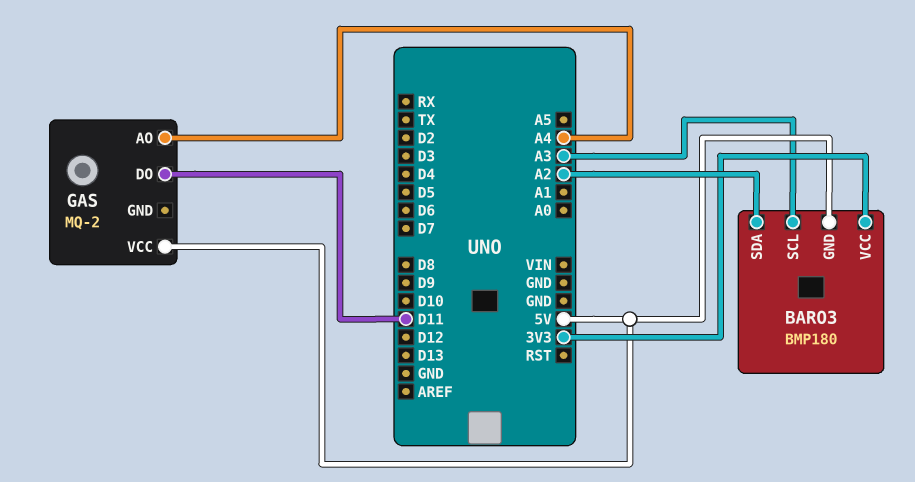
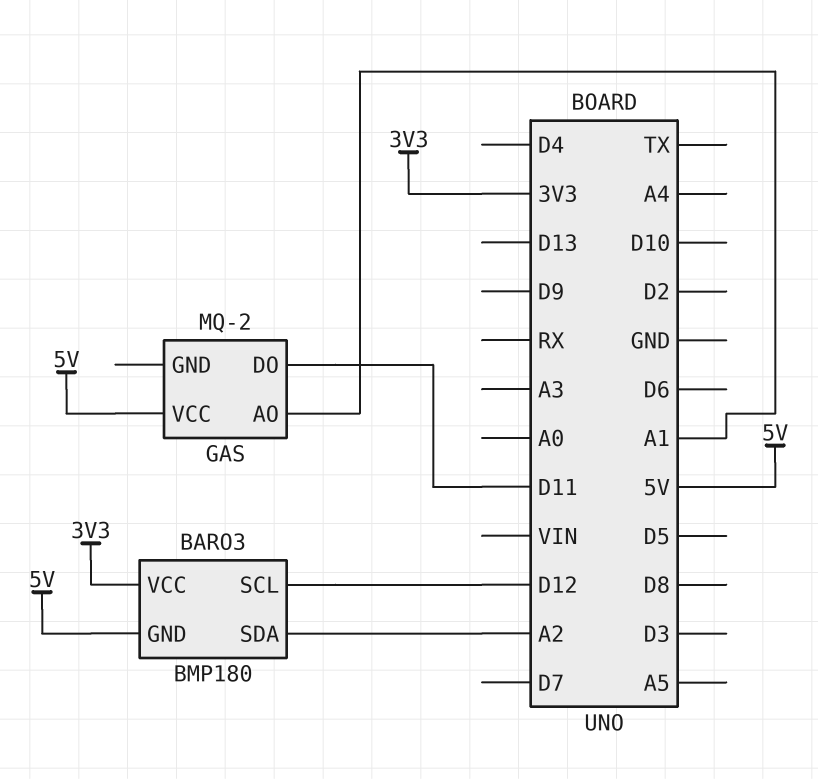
BARO3 pin SCL: A3 -> D12
GAS pin AO: A4 -> A1

